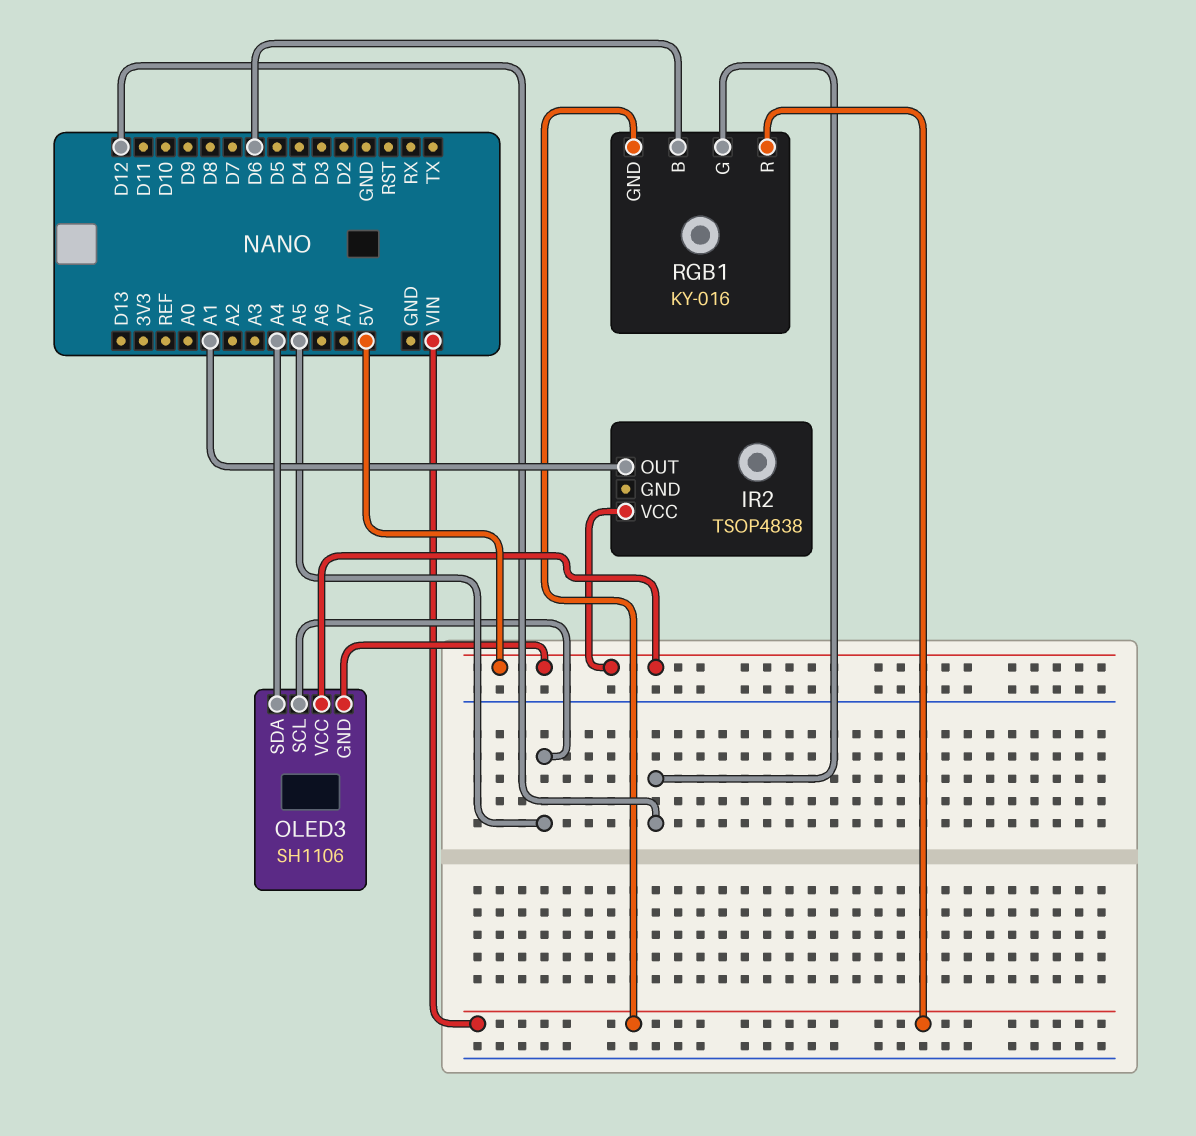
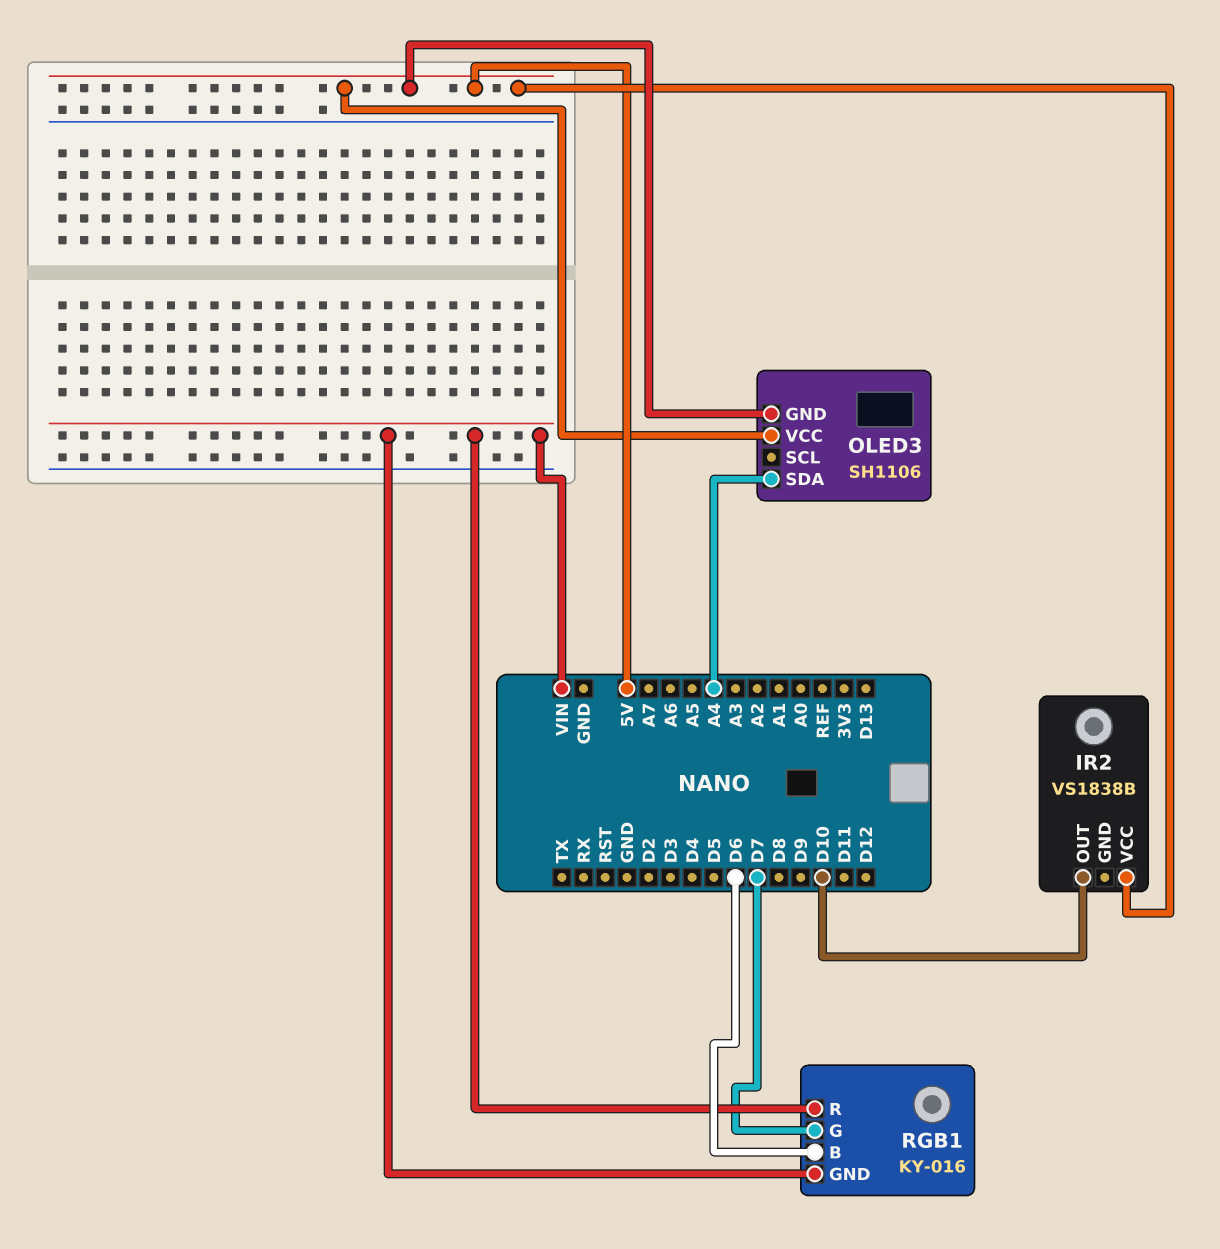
IR2: TSOP4838 -> VS1838B
IR2 pin OUT: A1 -> D10
OLED3 pin SCL: A5 -> none
RGB1 pin G: D12 -> D7

